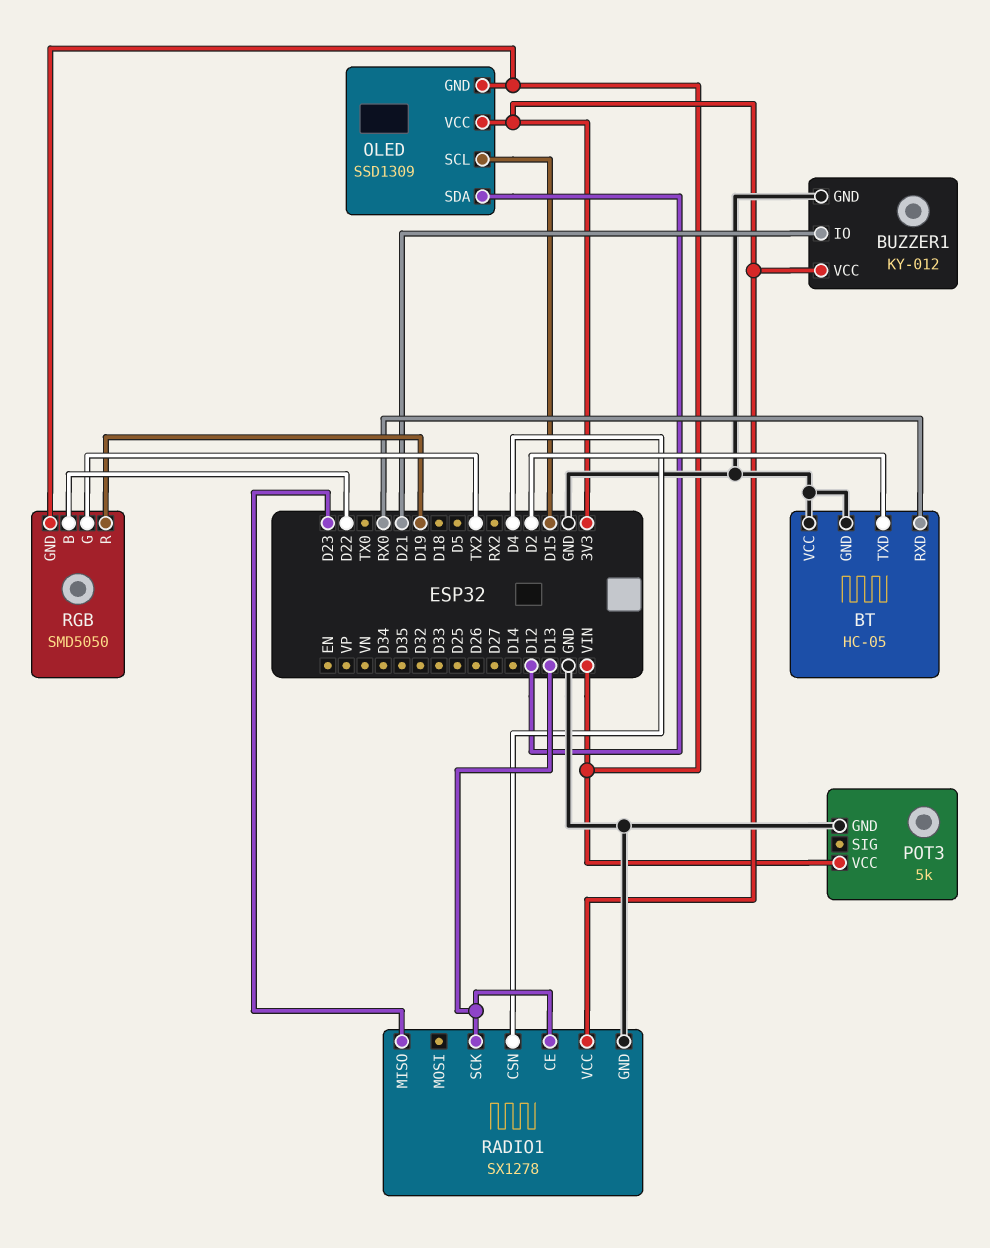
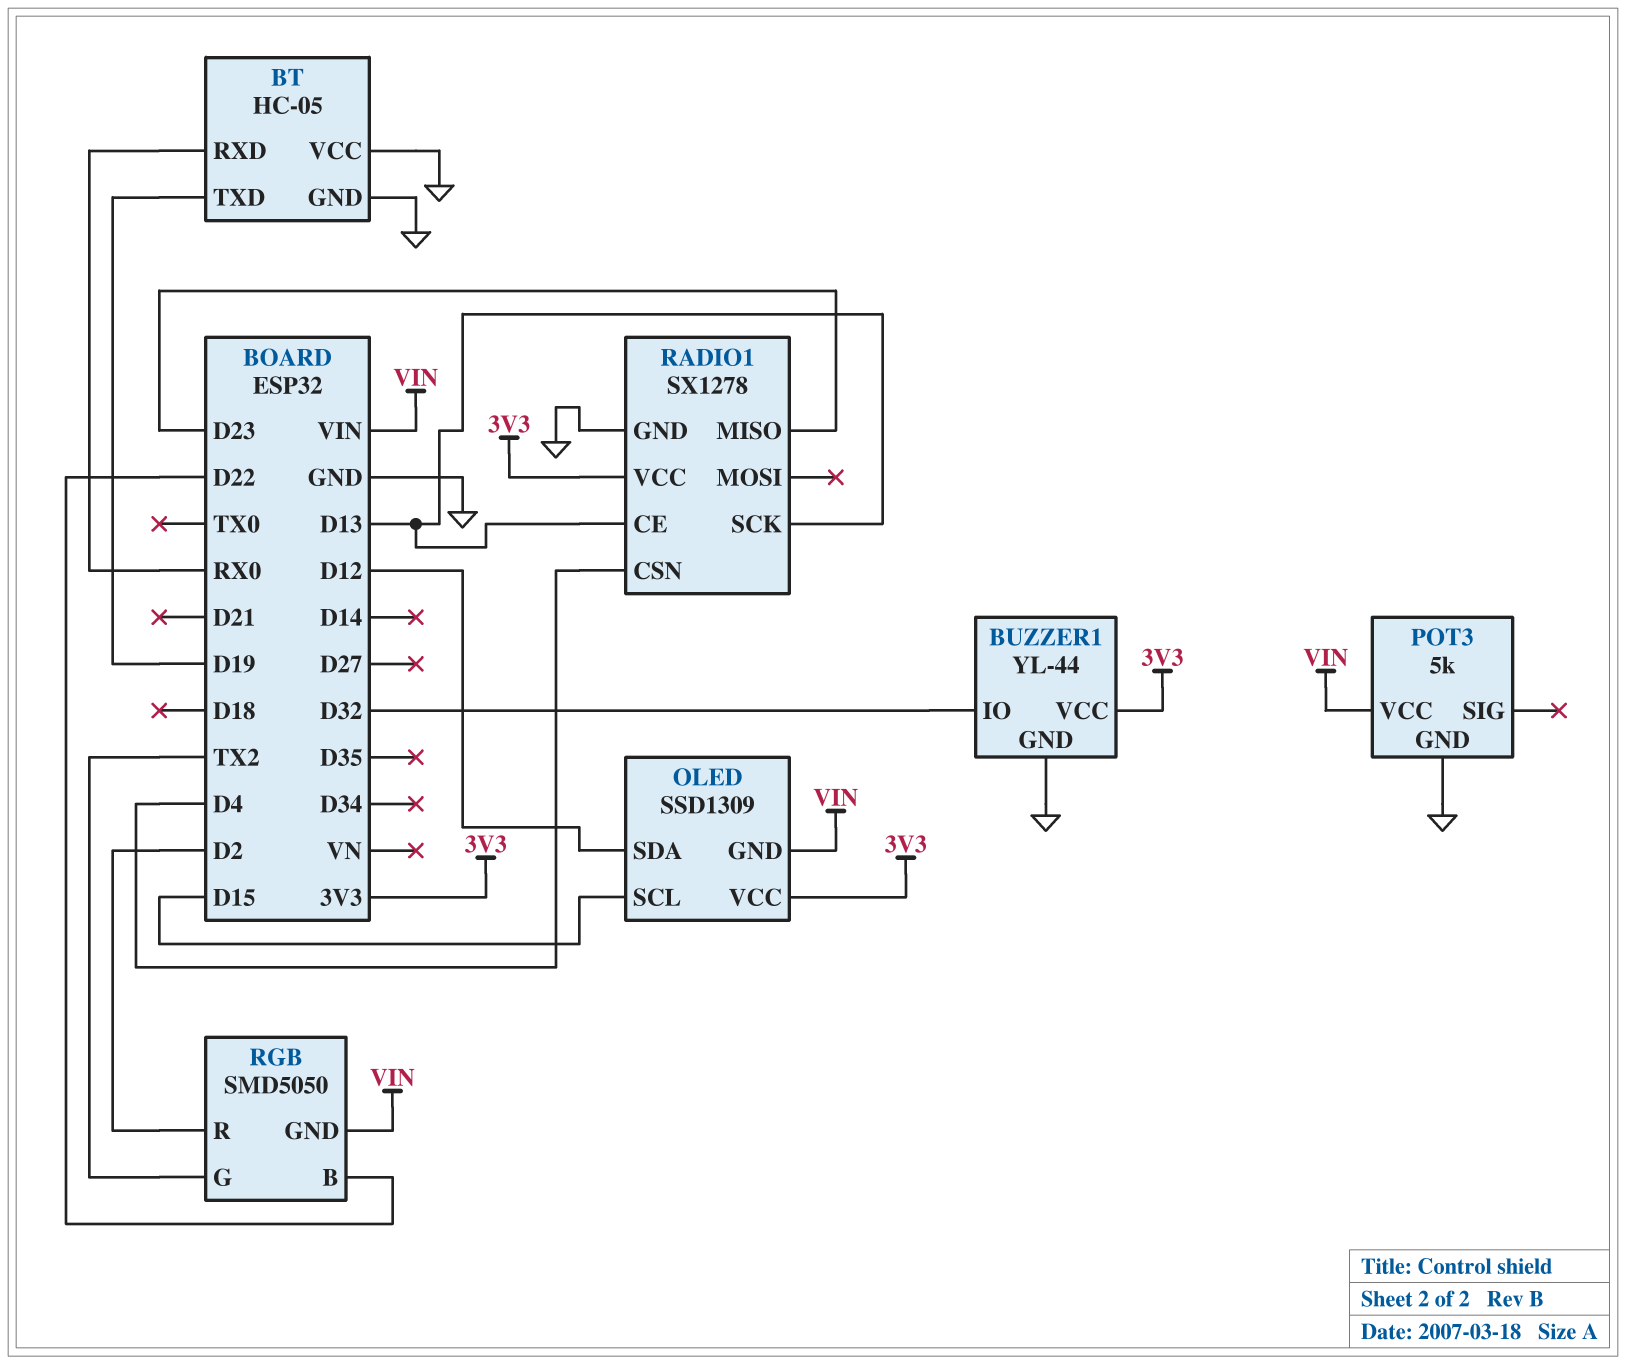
BT pin TXD: D2 -> D19
BUZZER1: KY-012 -> YL-44
BUZZER1 pin IO: D21 -> D32
RGB pin R: D19 -> D2

